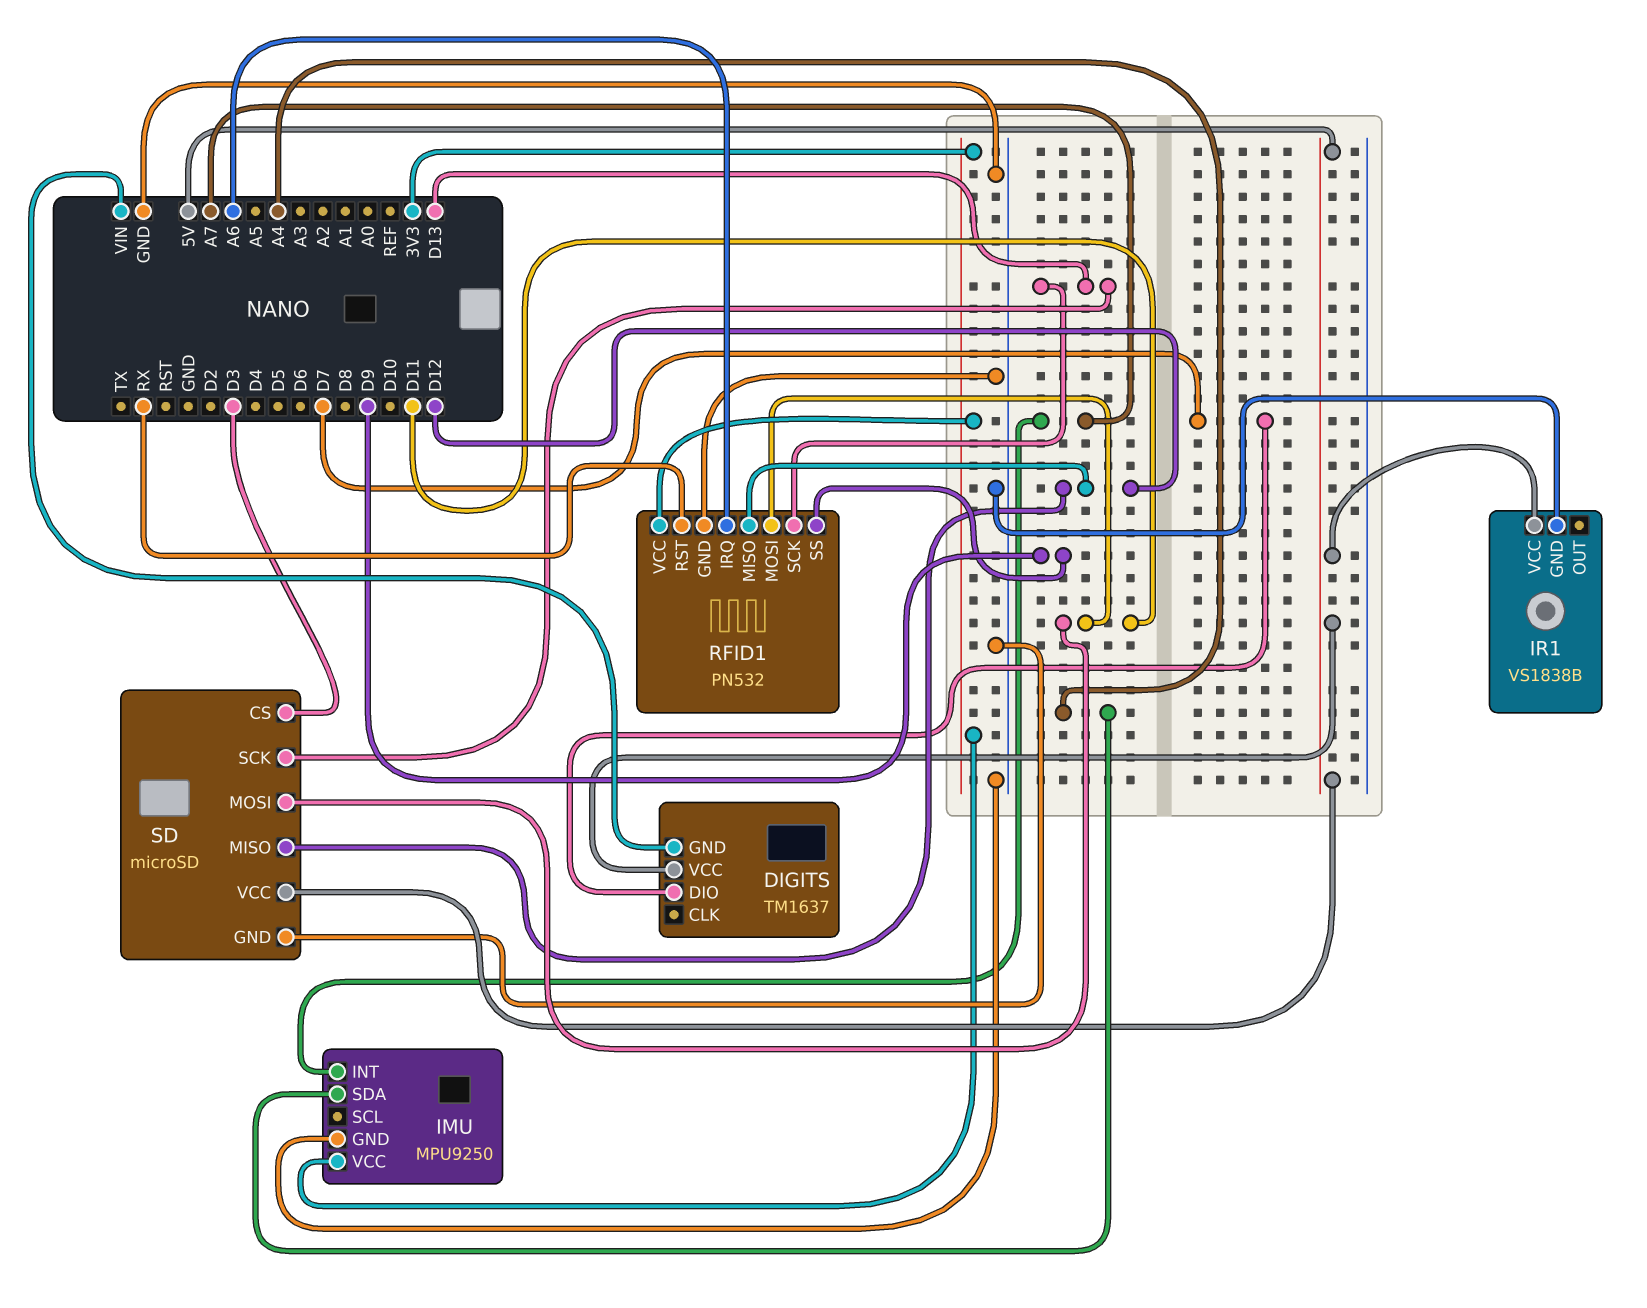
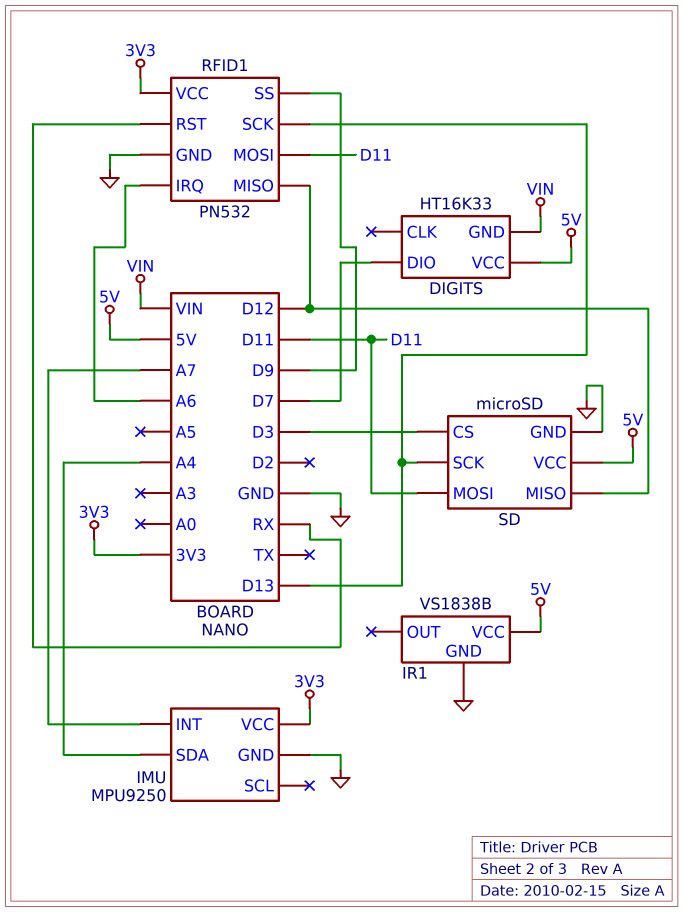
DIGITS: TM1637 -> HT16K33

